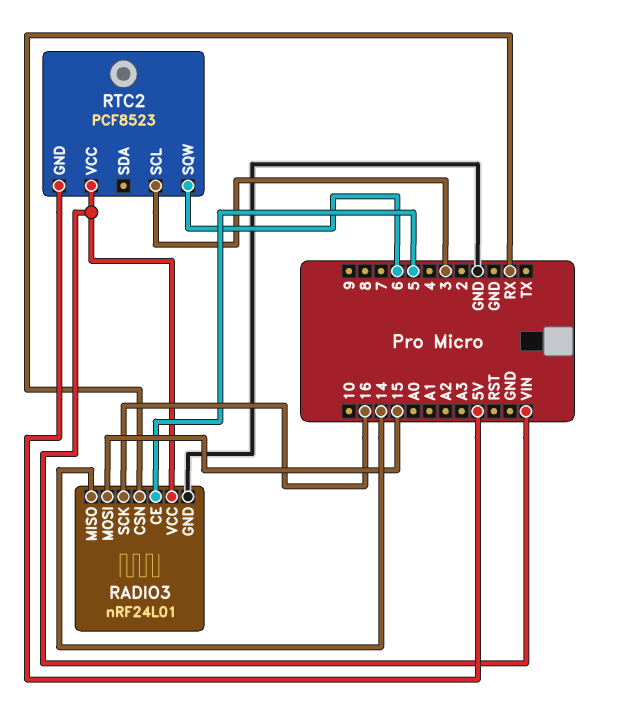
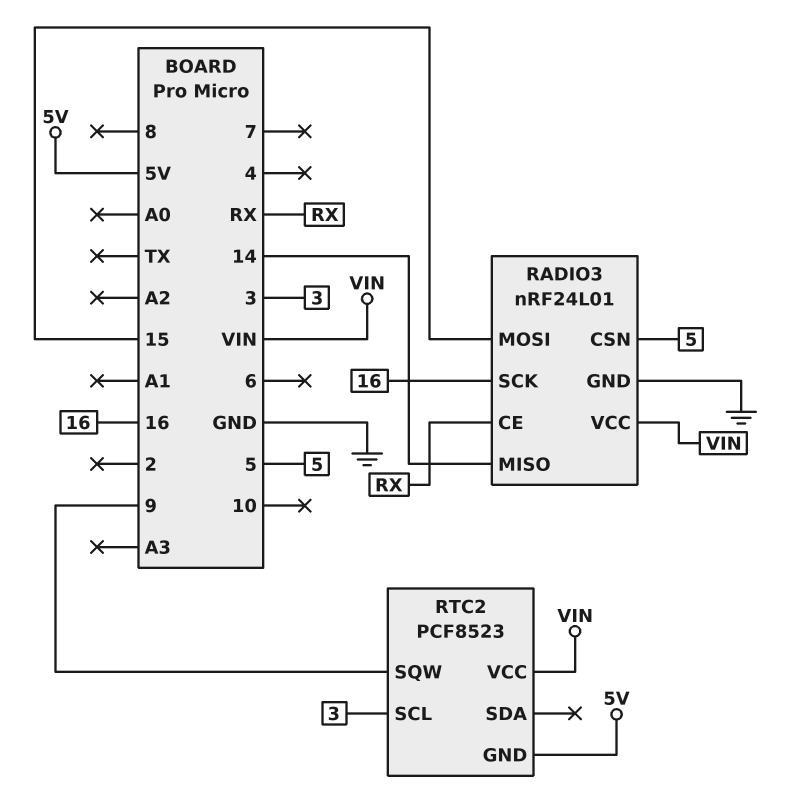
RADIO3 pin CE: 5 -> RX
RADIO3 pin CSN: RX -> 5
RTC2 pin SQW: 6 -> 9

